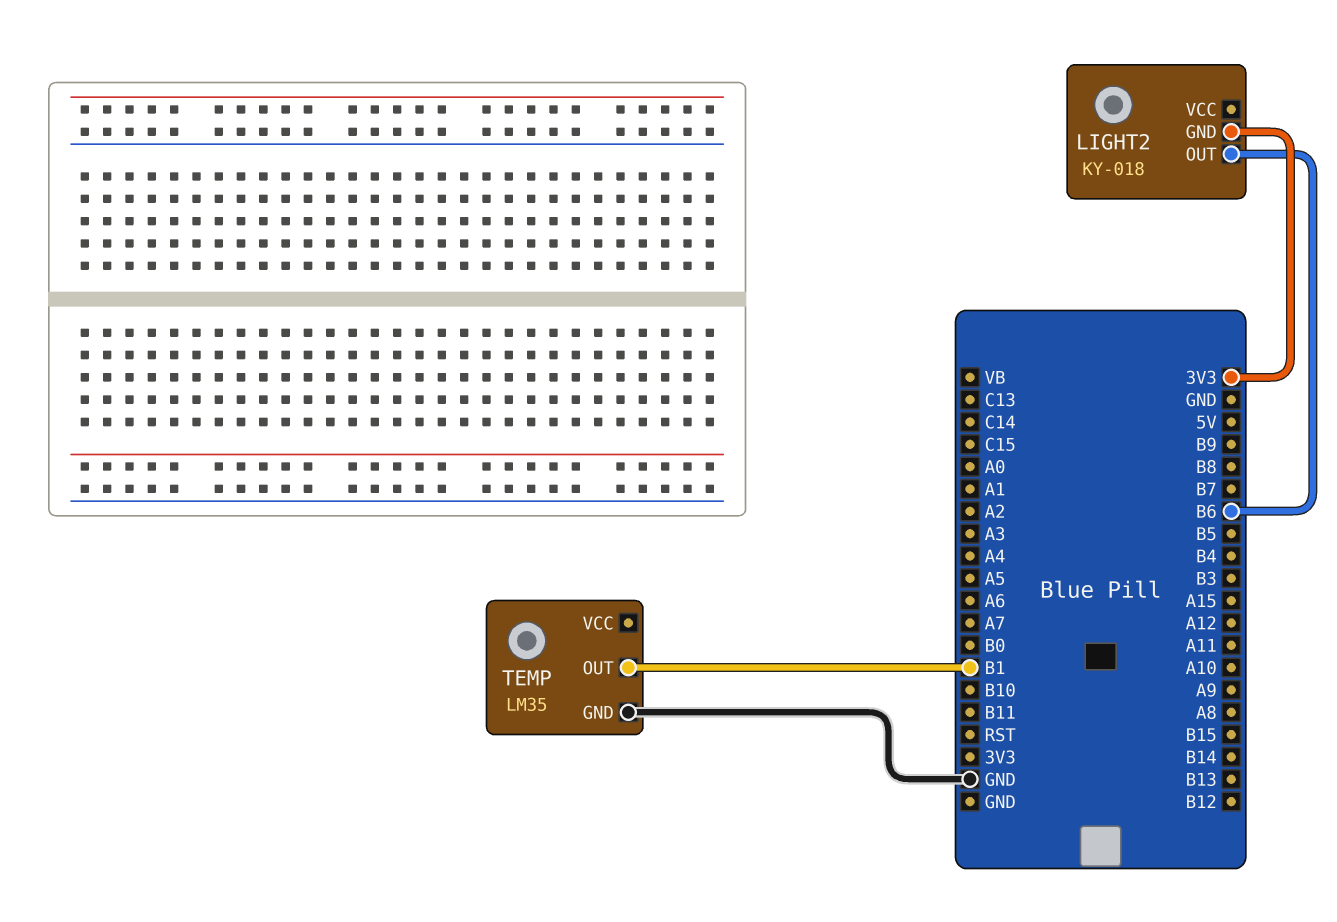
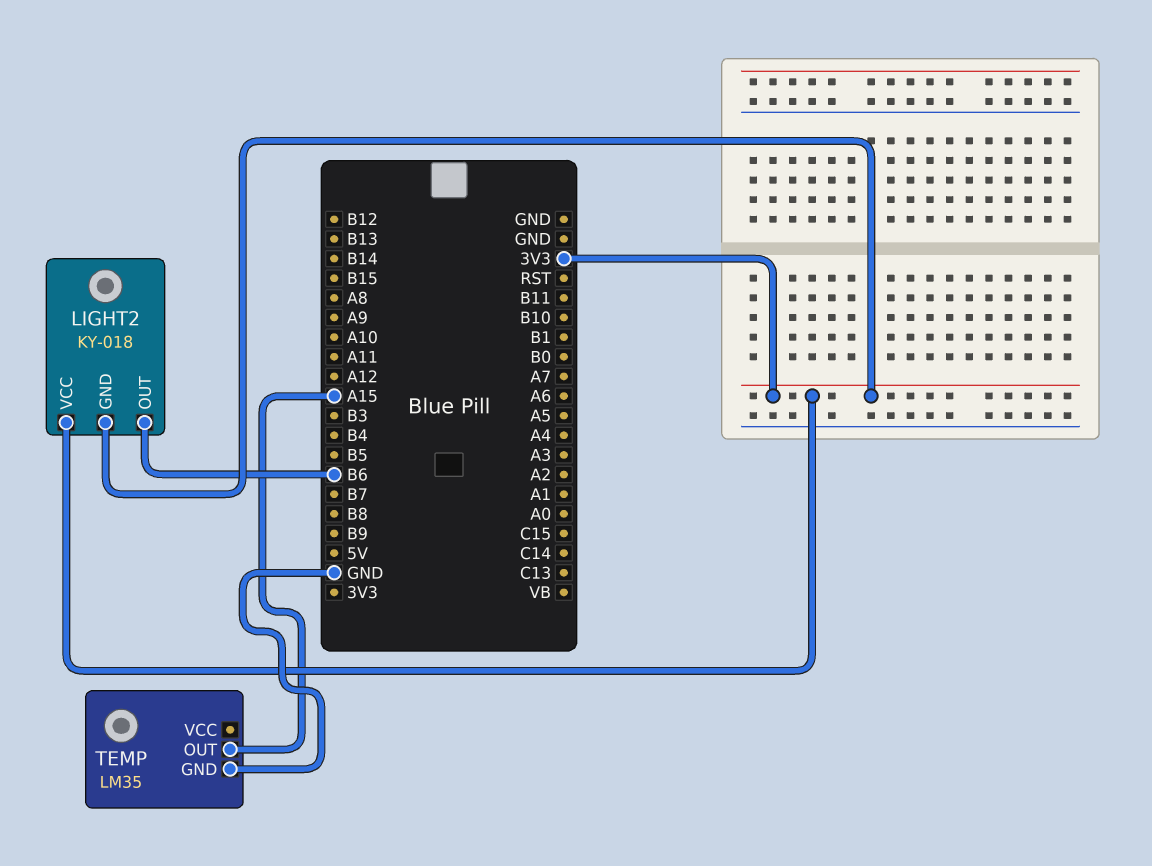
LIGHT2 pin VCC: none -> 3V3
TEMP pin OUT: B1 -> A15

